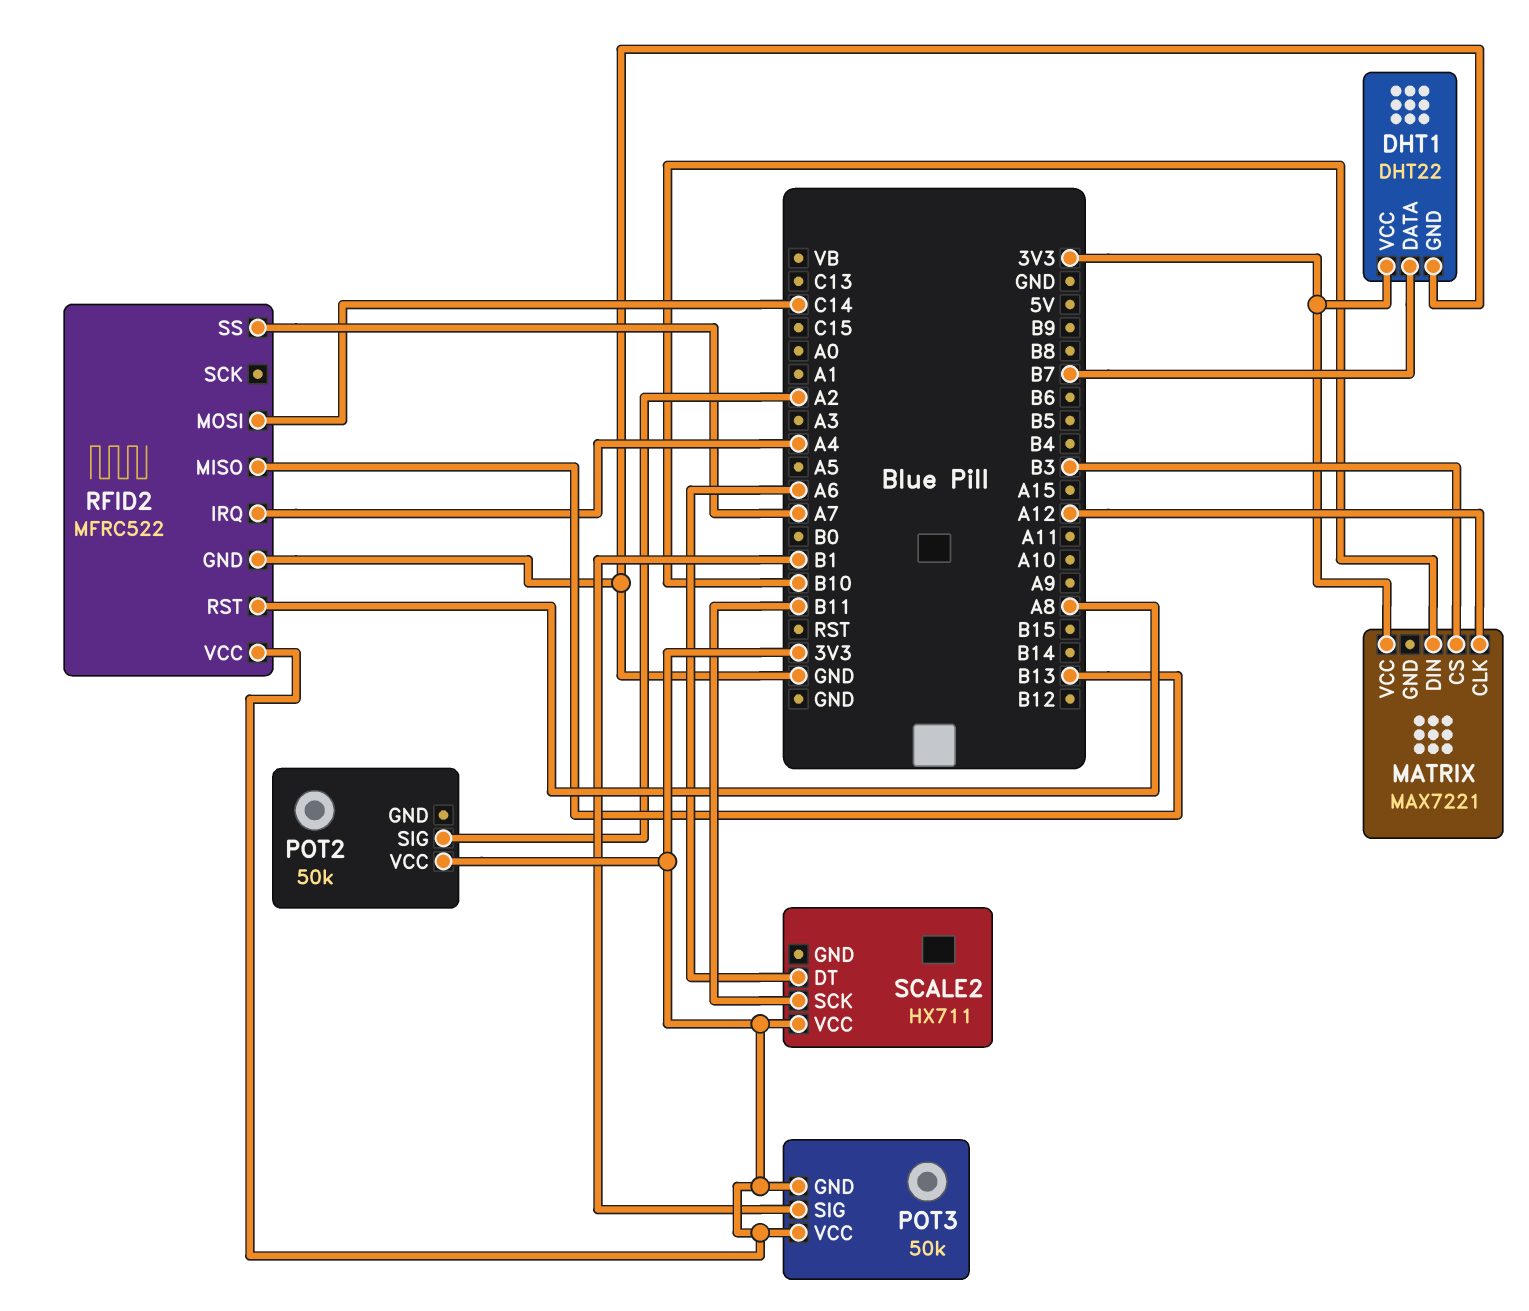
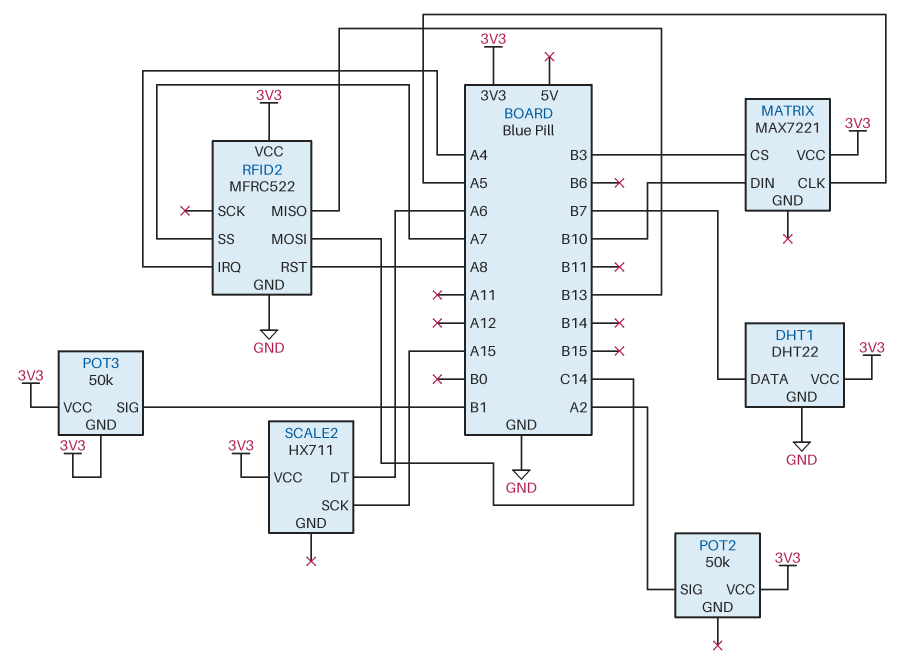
MATRIX pin CLK: A12 -> A5
SCALE2 pin SCK: B11 -> A15

